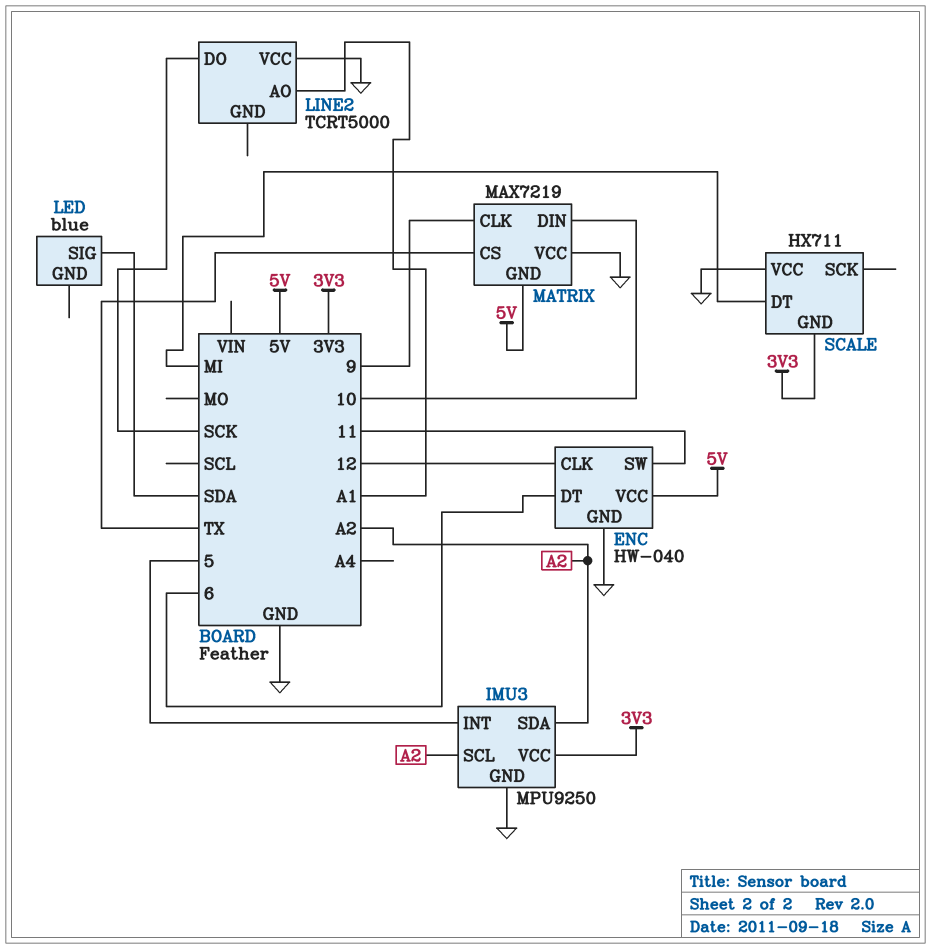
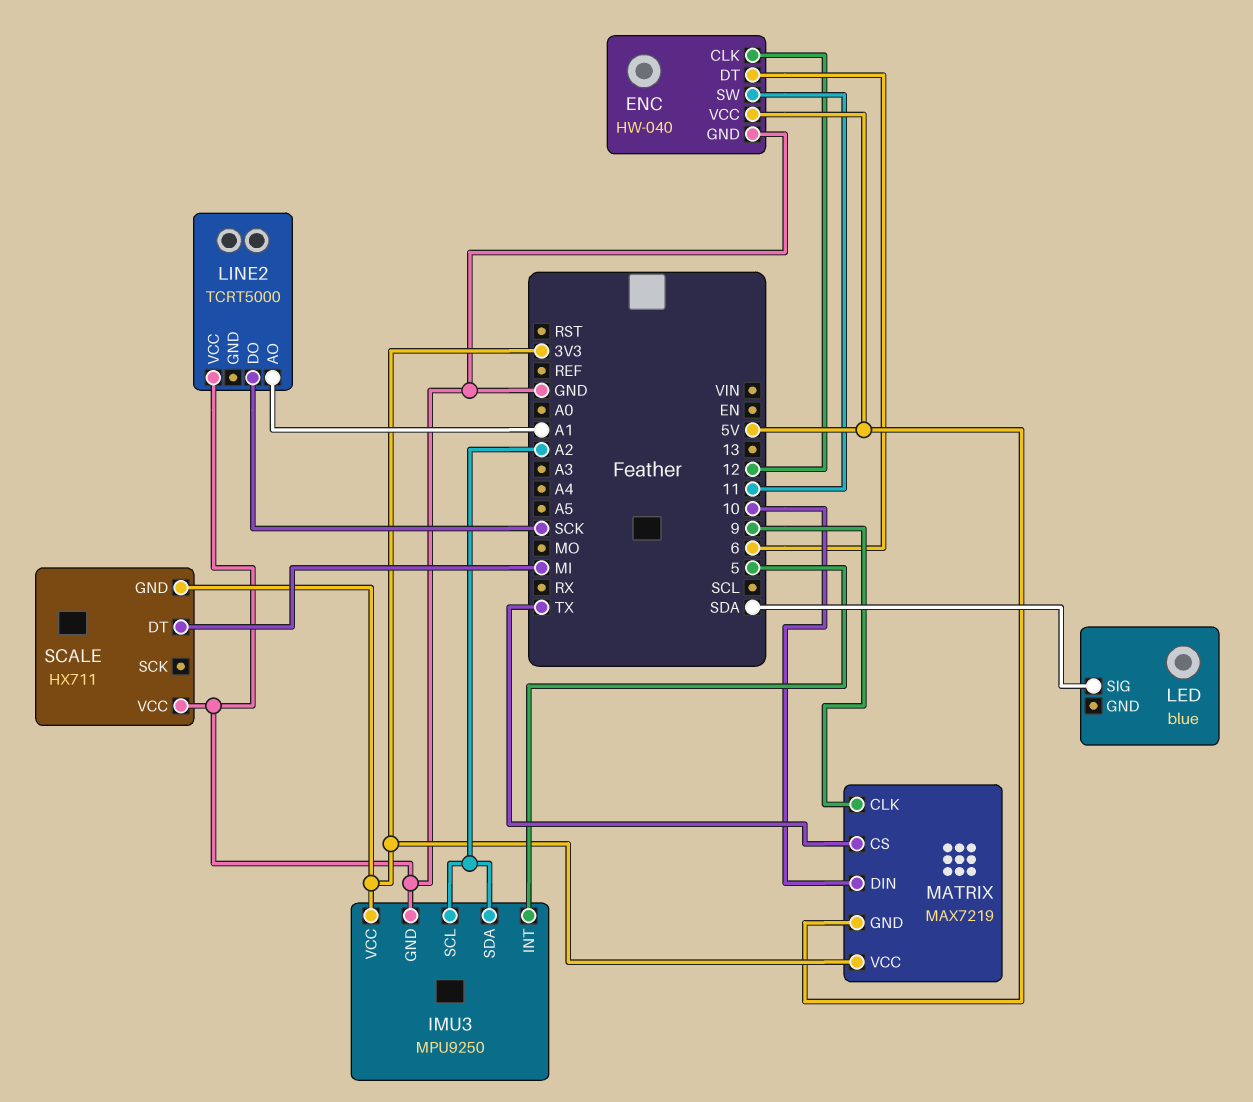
MATRIX pin VCC: GND -> 3V3

